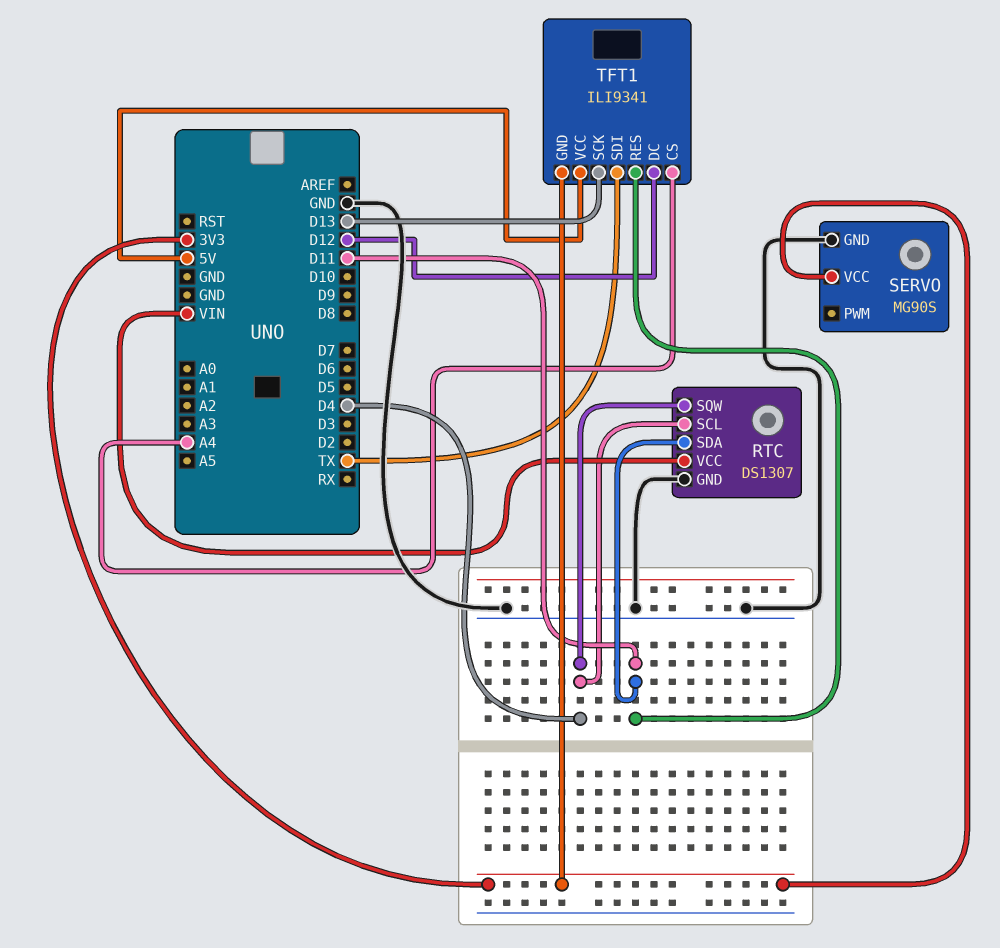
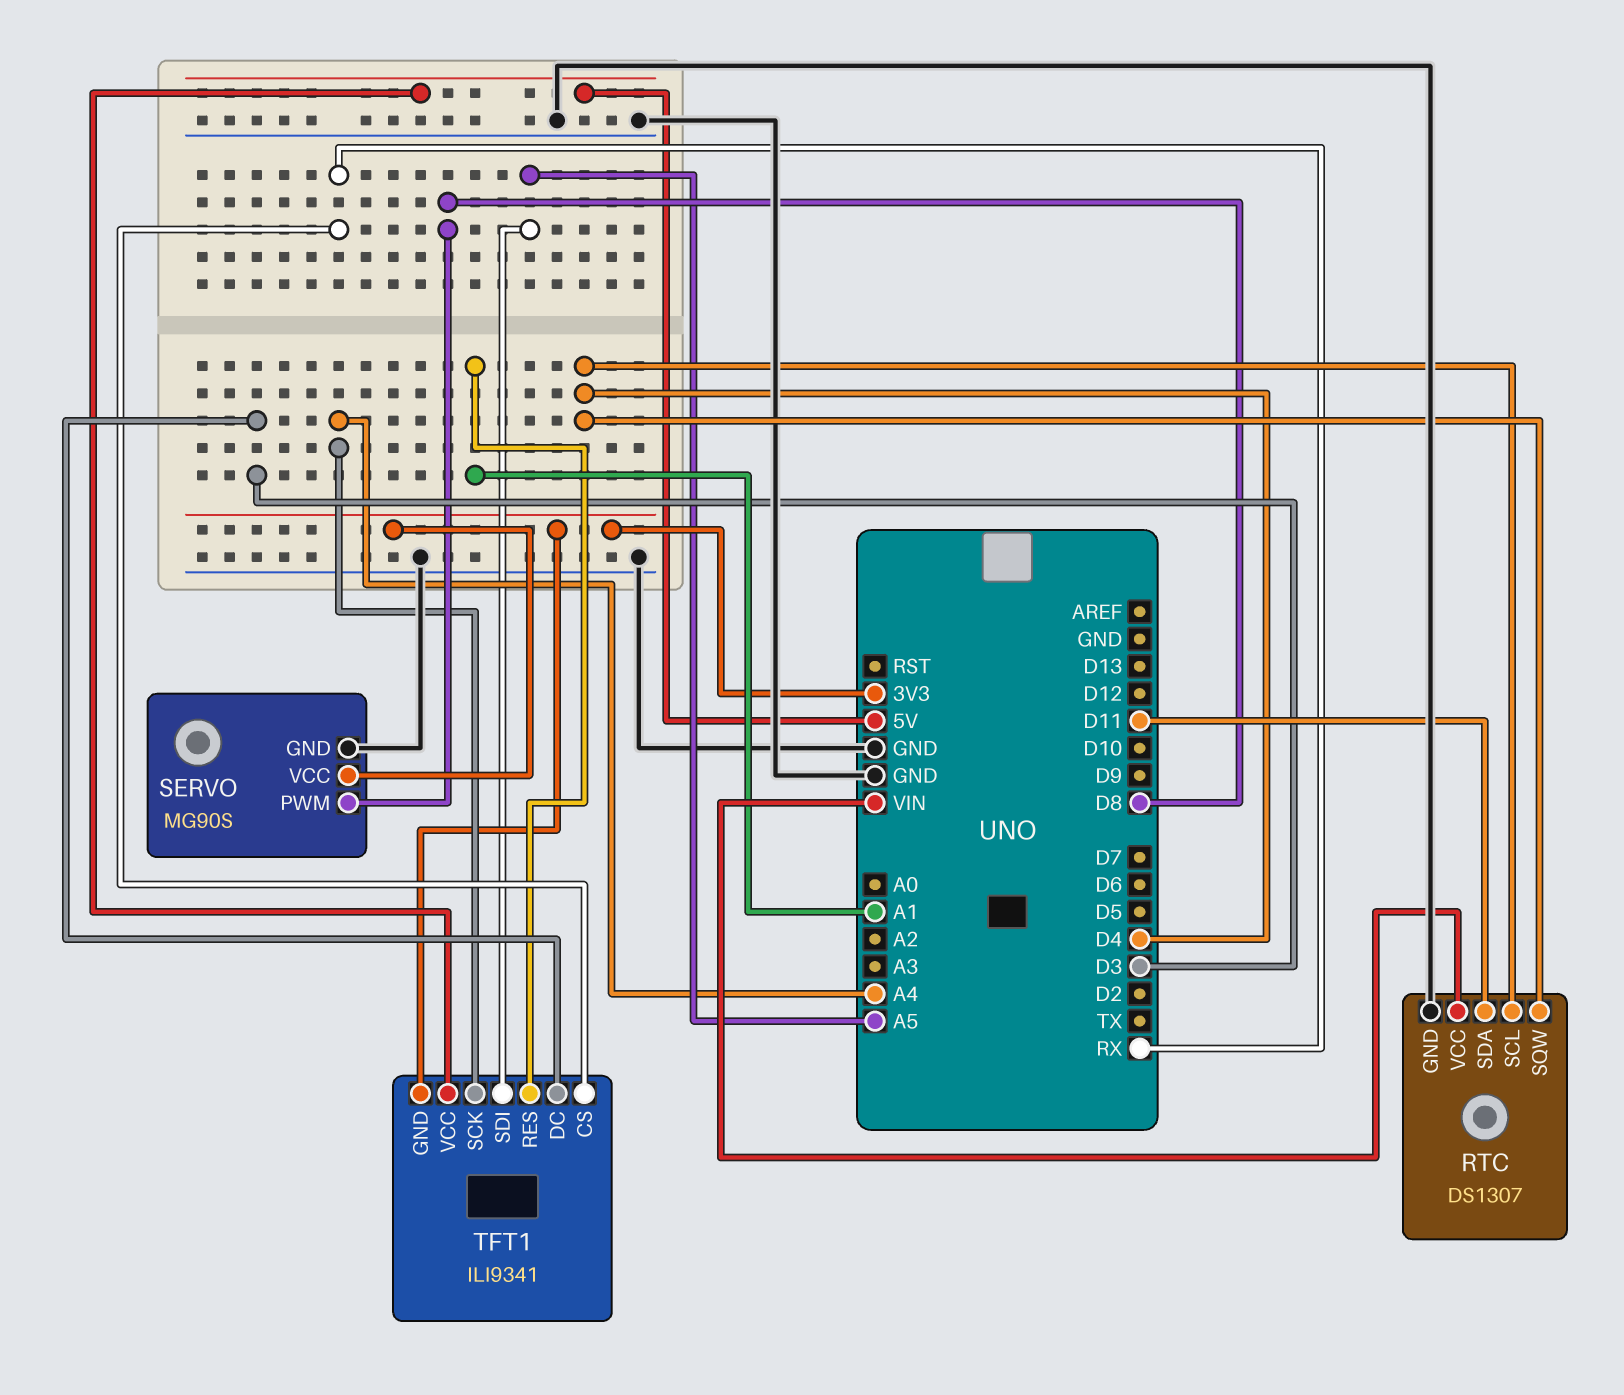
SERVO pin PWM: none -> D8
TFT1 pin CS: A4 -> RX
TFT1 pin DC: D12 -> D3
TFT1 pin RES: D11 -> A1
TFT1 pin SCK: D13 -> A4
TFT1 pin SDI: TX -> A5

